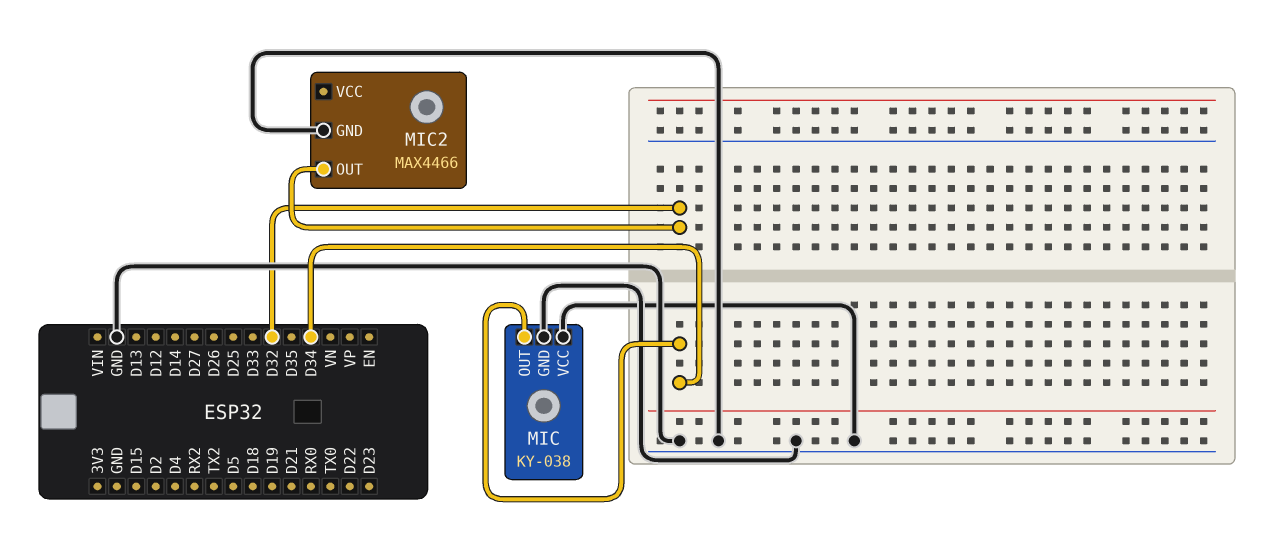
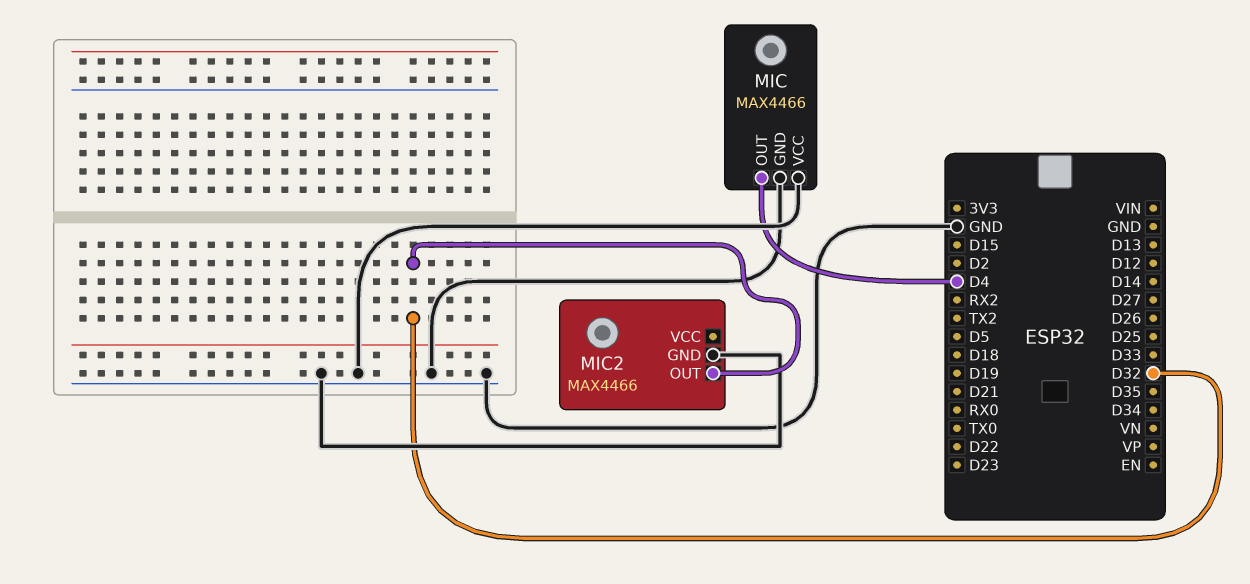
MIC: KY-038 -> MAX4466
MIC pin OUT: D34 -> D4

